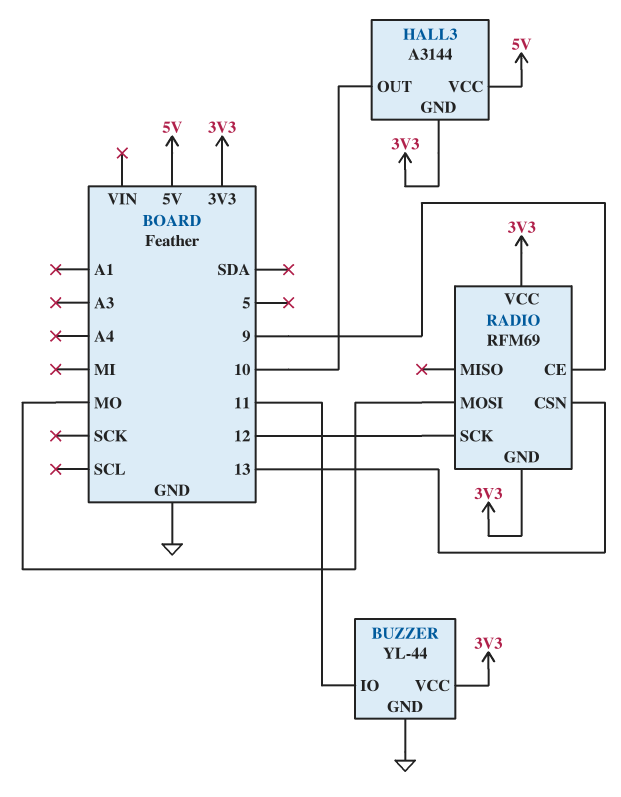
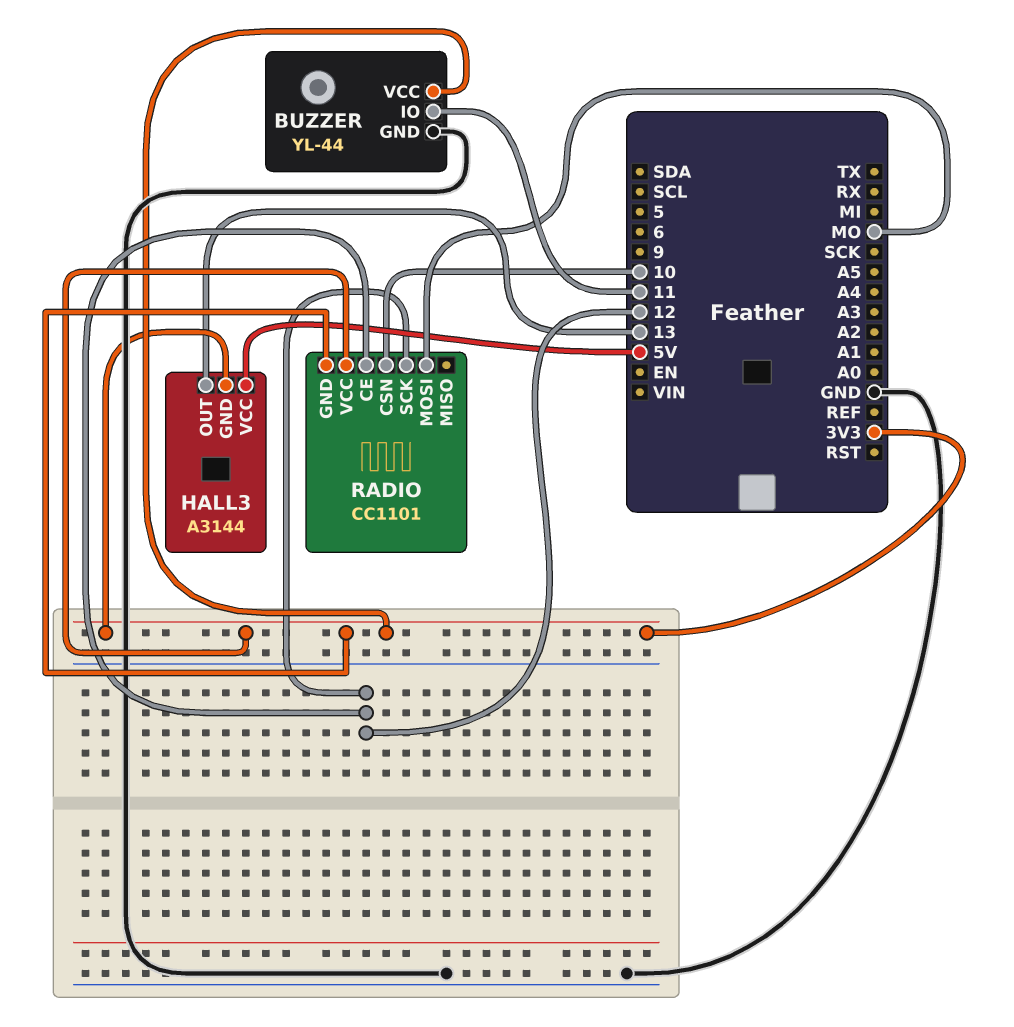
HALL3 pin OUT: 10 -> 13
RADIO: RFM69 -> CC1101
RADIO pin CE: 9 -> 12
RADIO pin CSN: 13 -> 10

